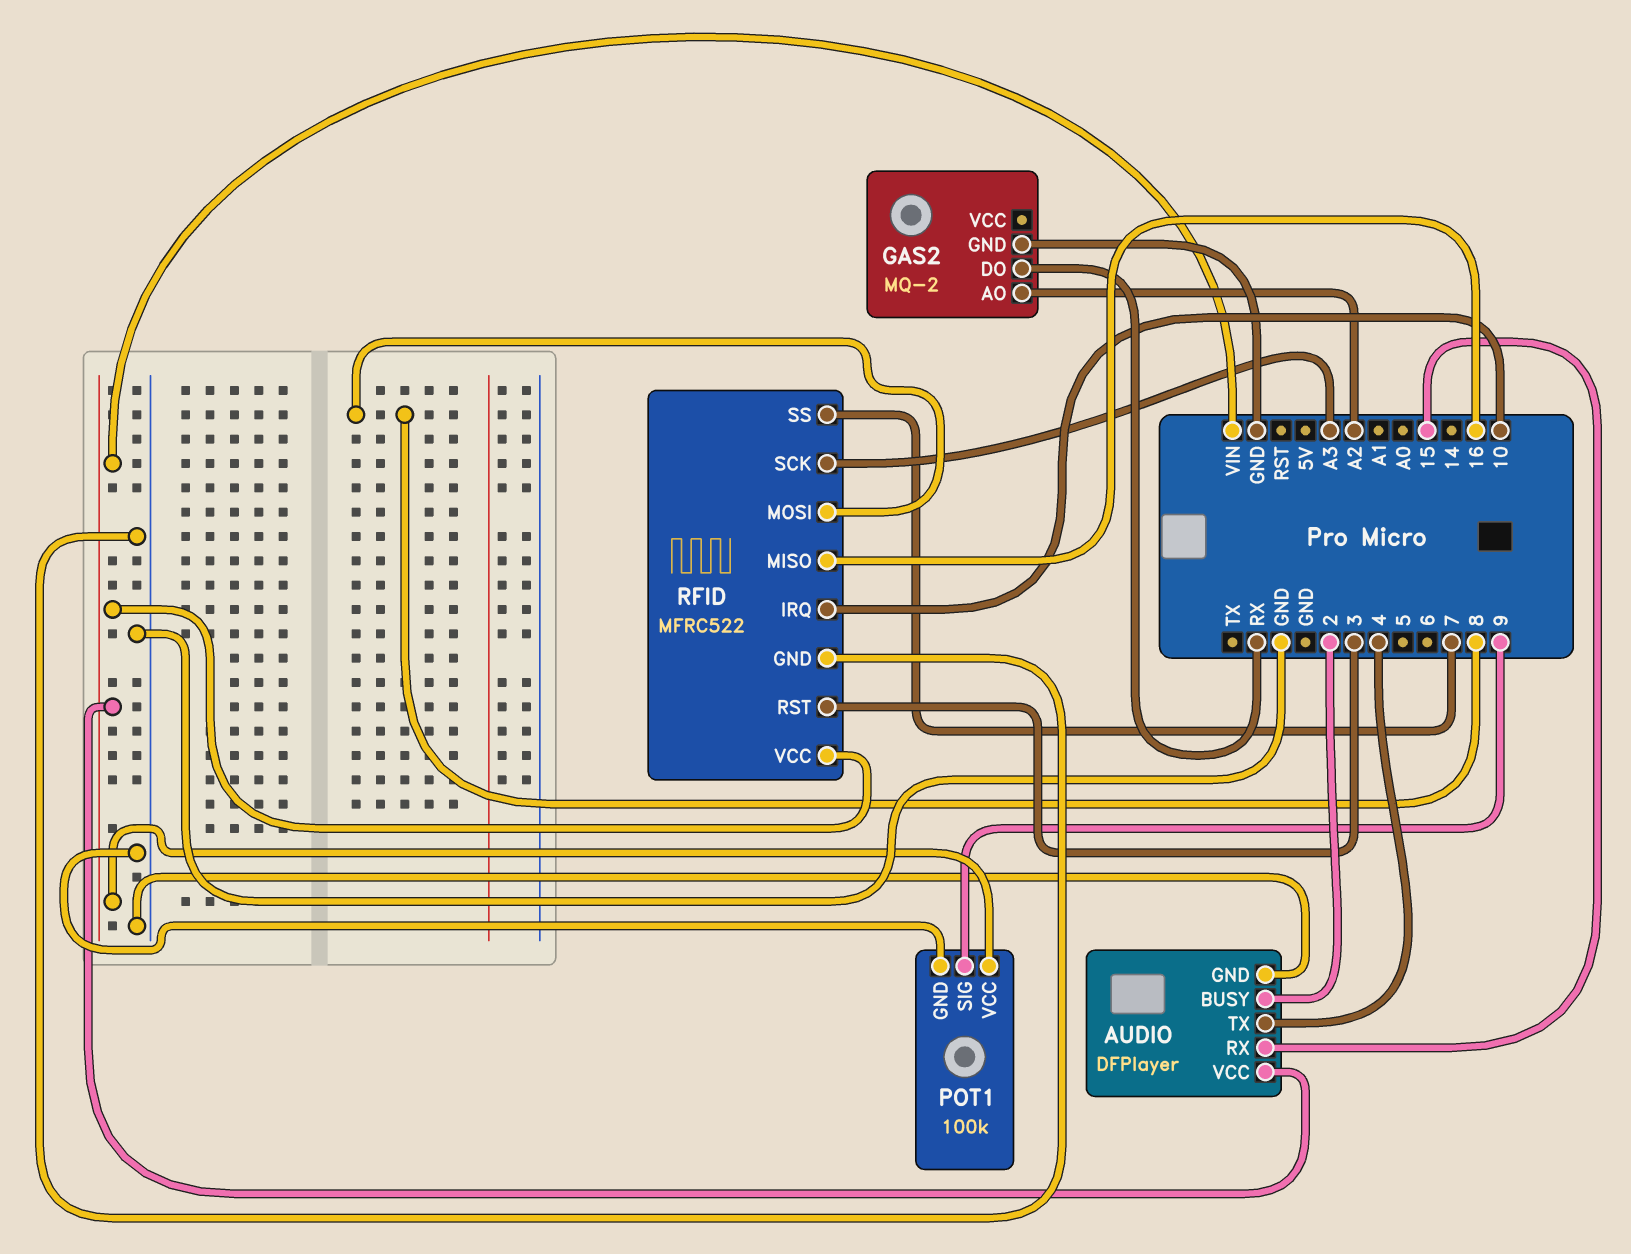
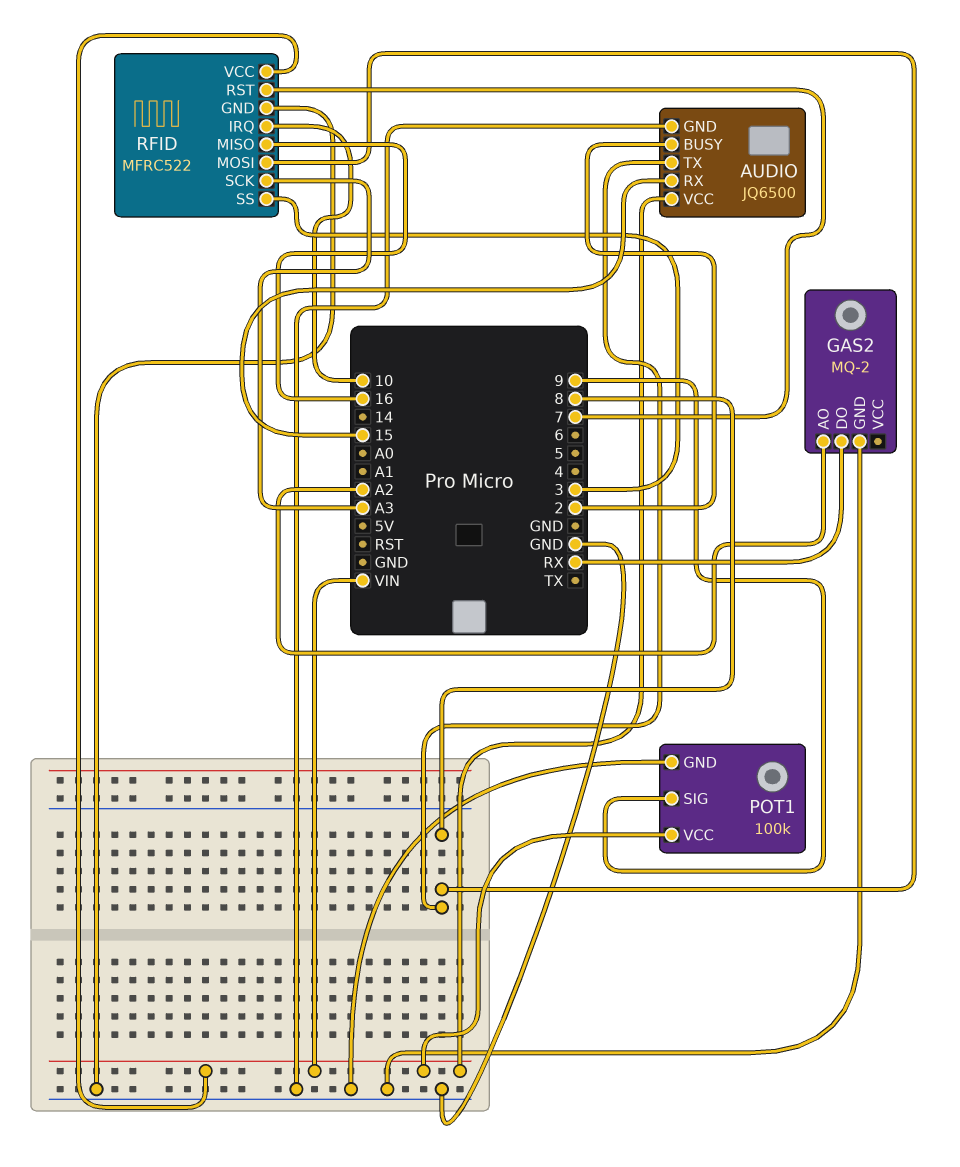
AUDIO: DFPlayer -> JQ6500
AUDIO pin TX: 4 -> 8
RFID pin RST: 3 -> 7
RFID pin SS: 7 -> 3

